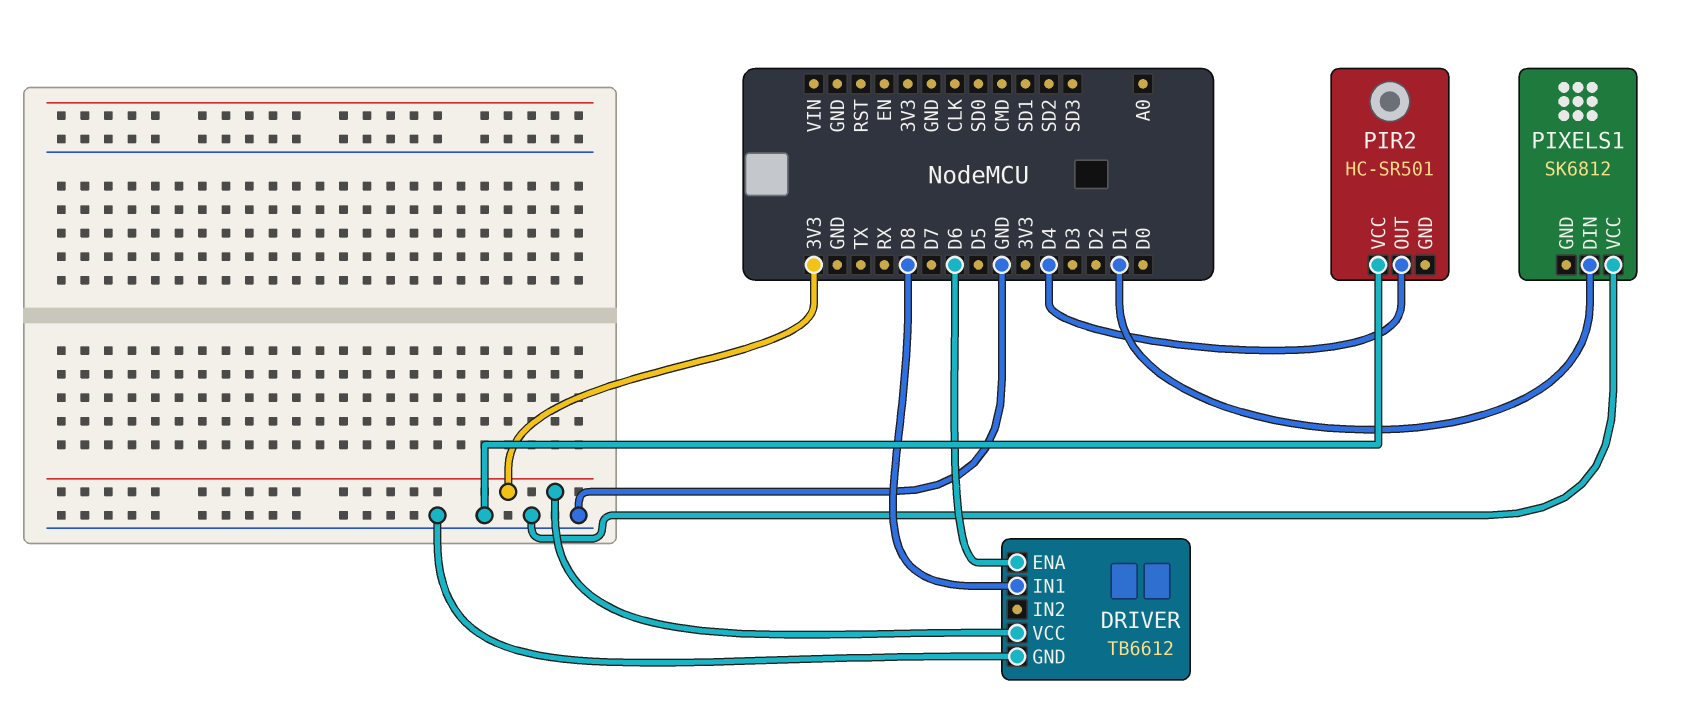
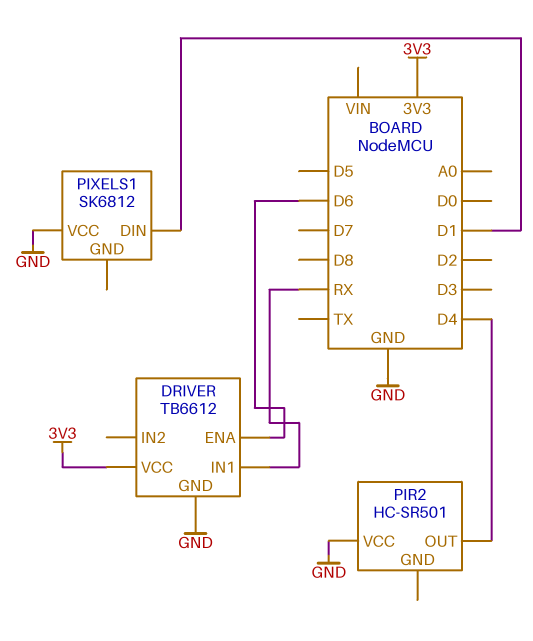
DRIVER pin IN1: D8 -> RX

